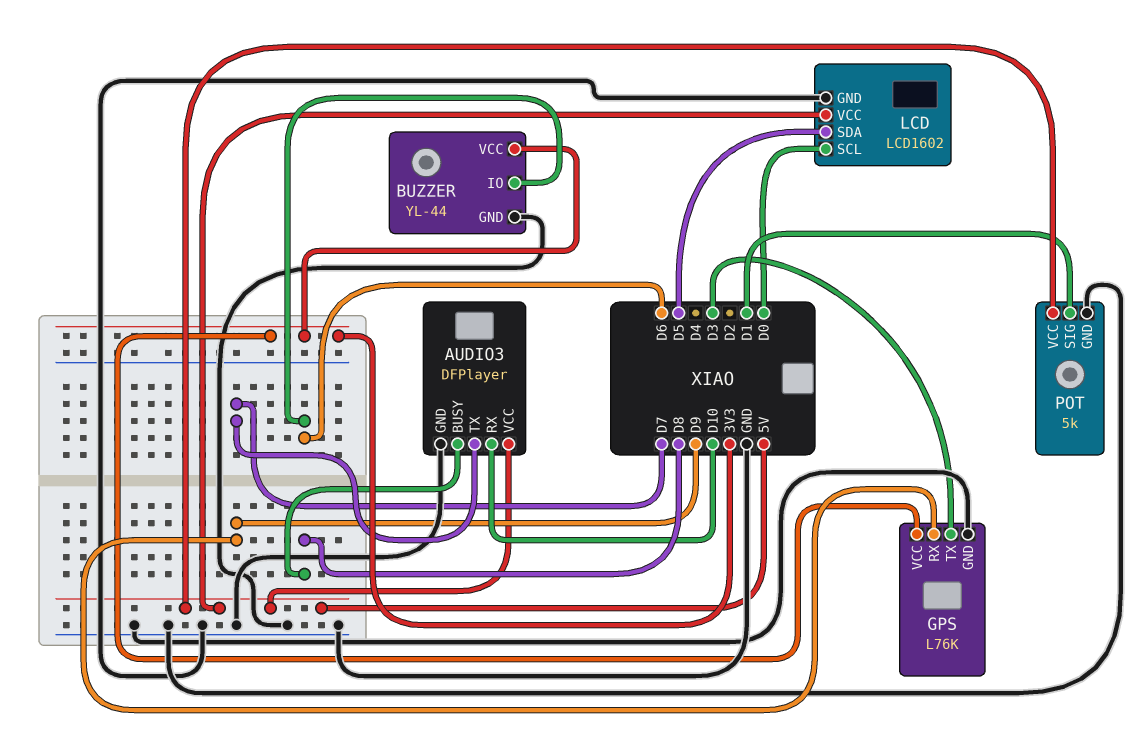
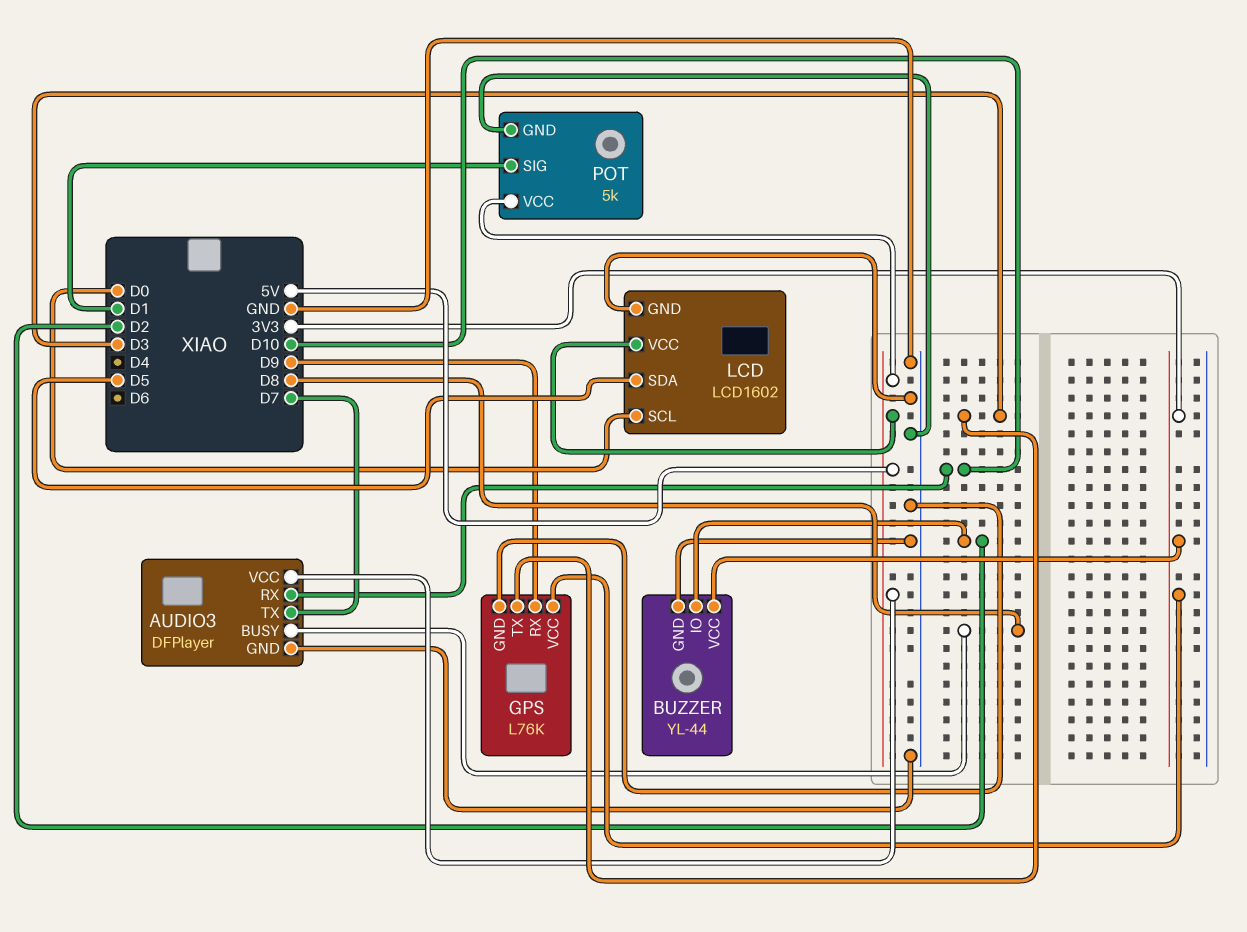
BUZZER pin IO: D6 -> D2

